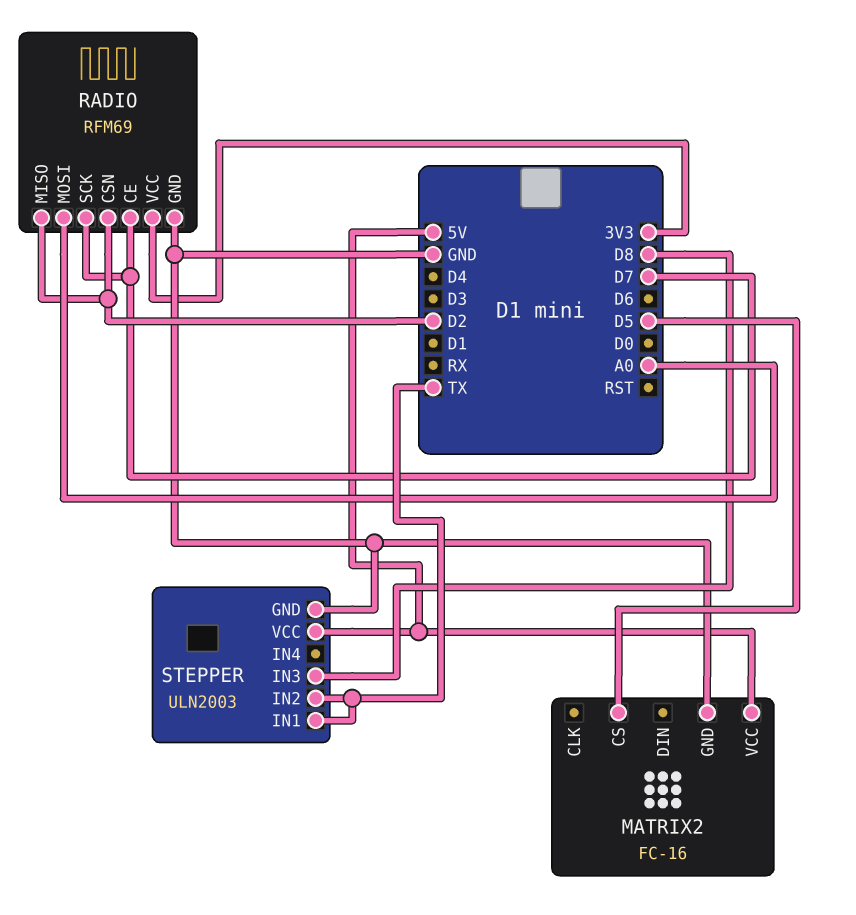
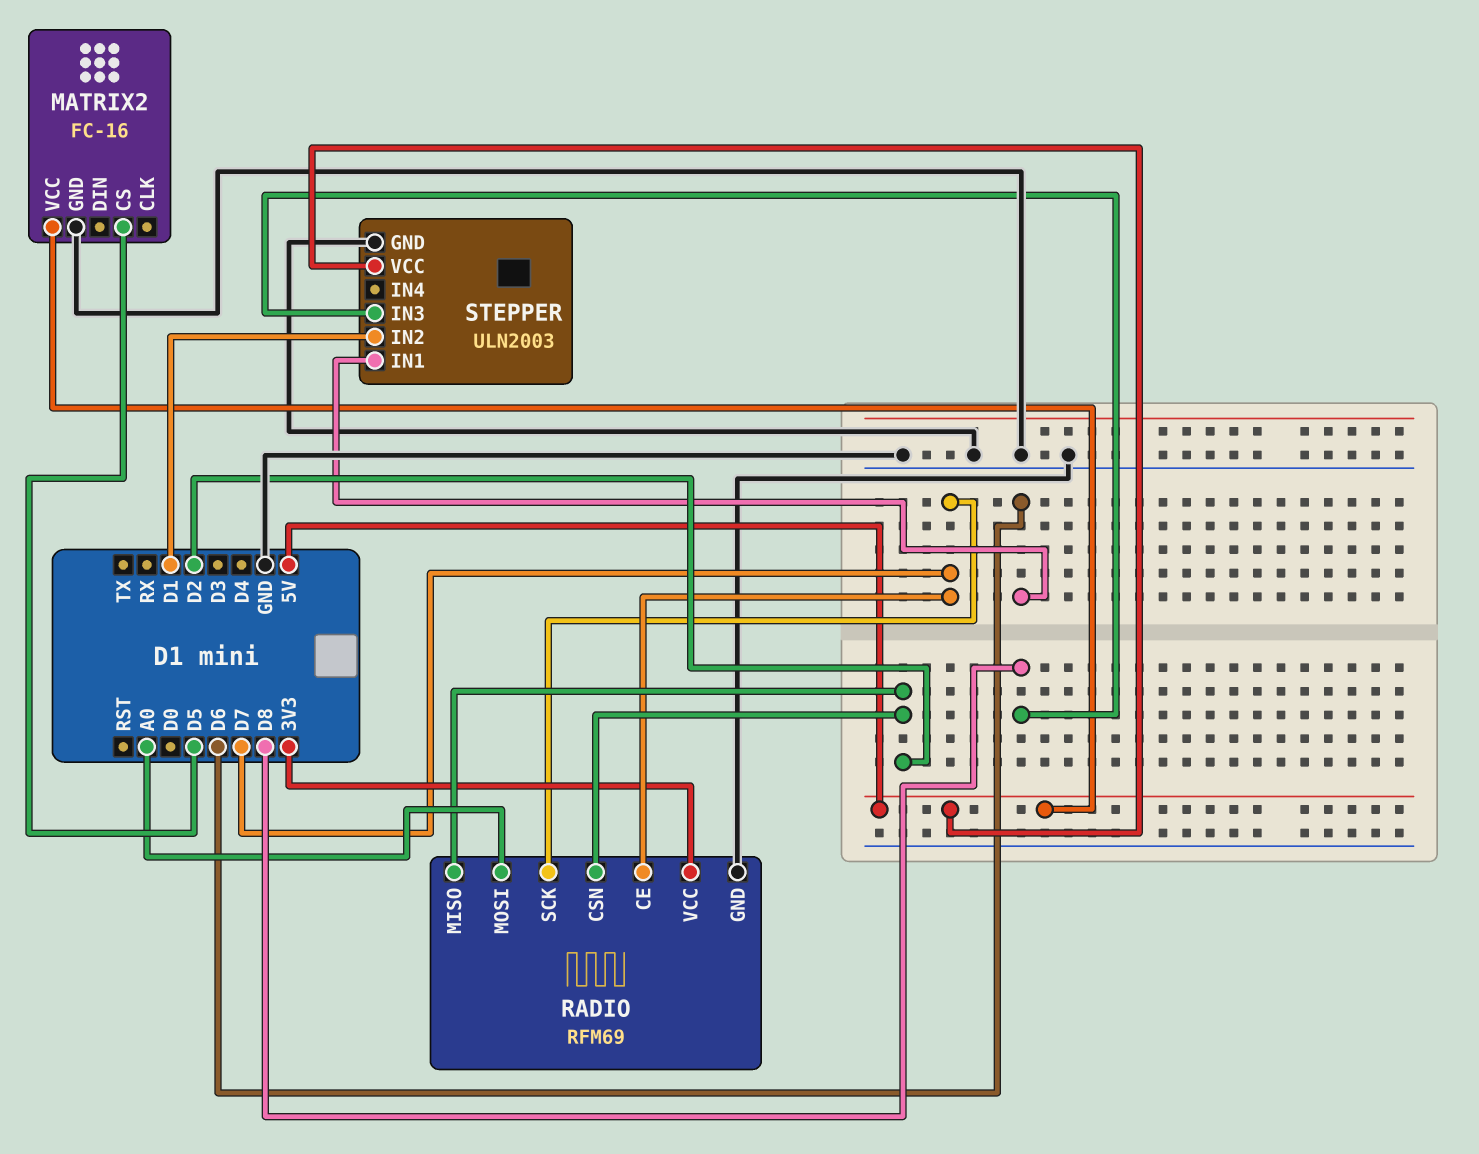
STEPPER pin IN1: TX -> D6
STEPPER pin IN2: TX -> D1

